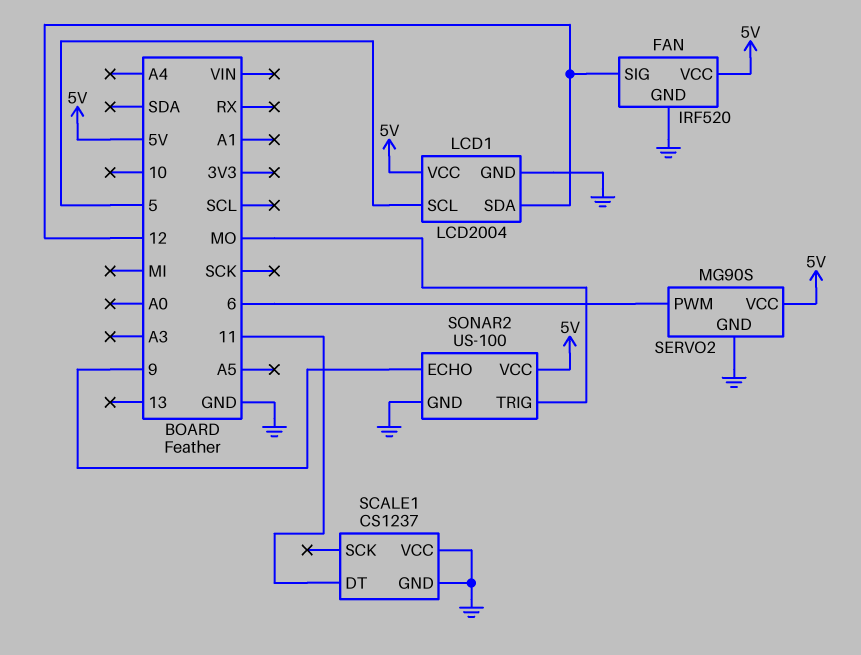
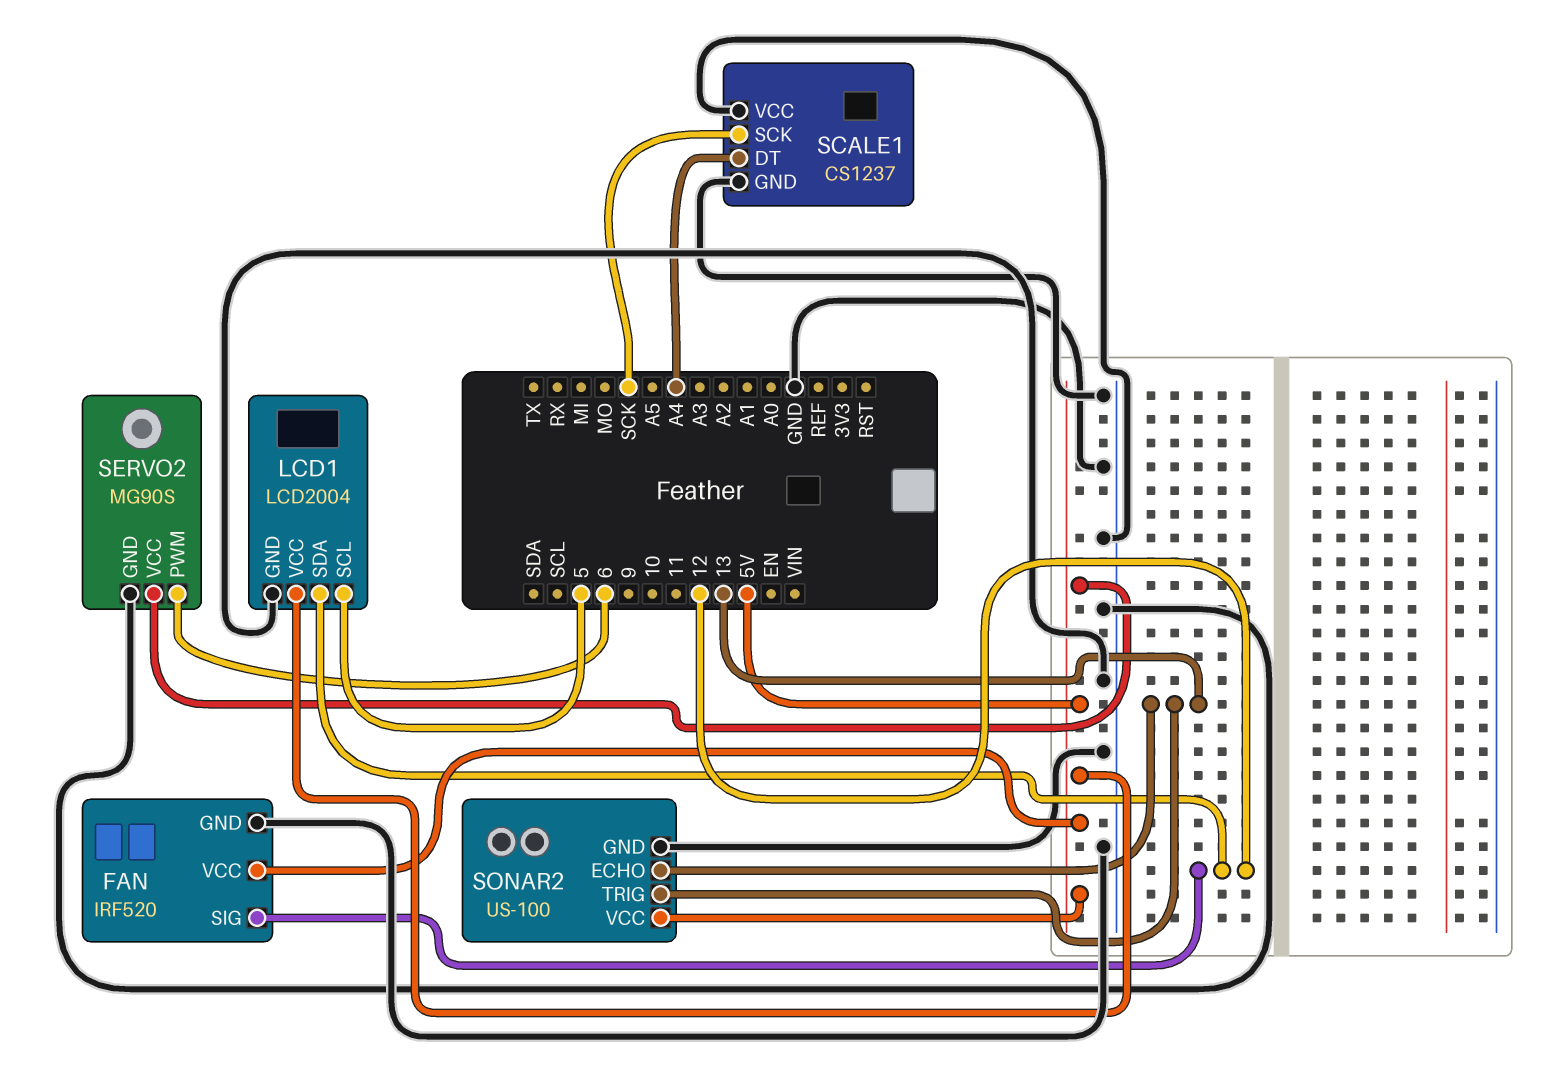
SCALE1 pin DT: 11 -> A4
SCALE1 pin SCK: none -> SCK
SONAR2 pin ECHO: 9 -> 13
SONAR2 pin TRIG: MO -> 13

